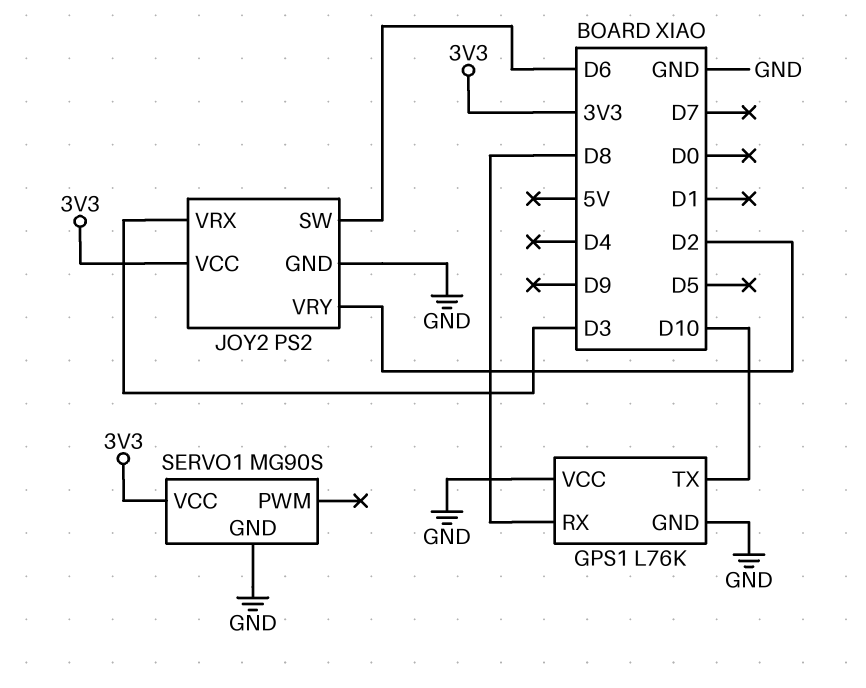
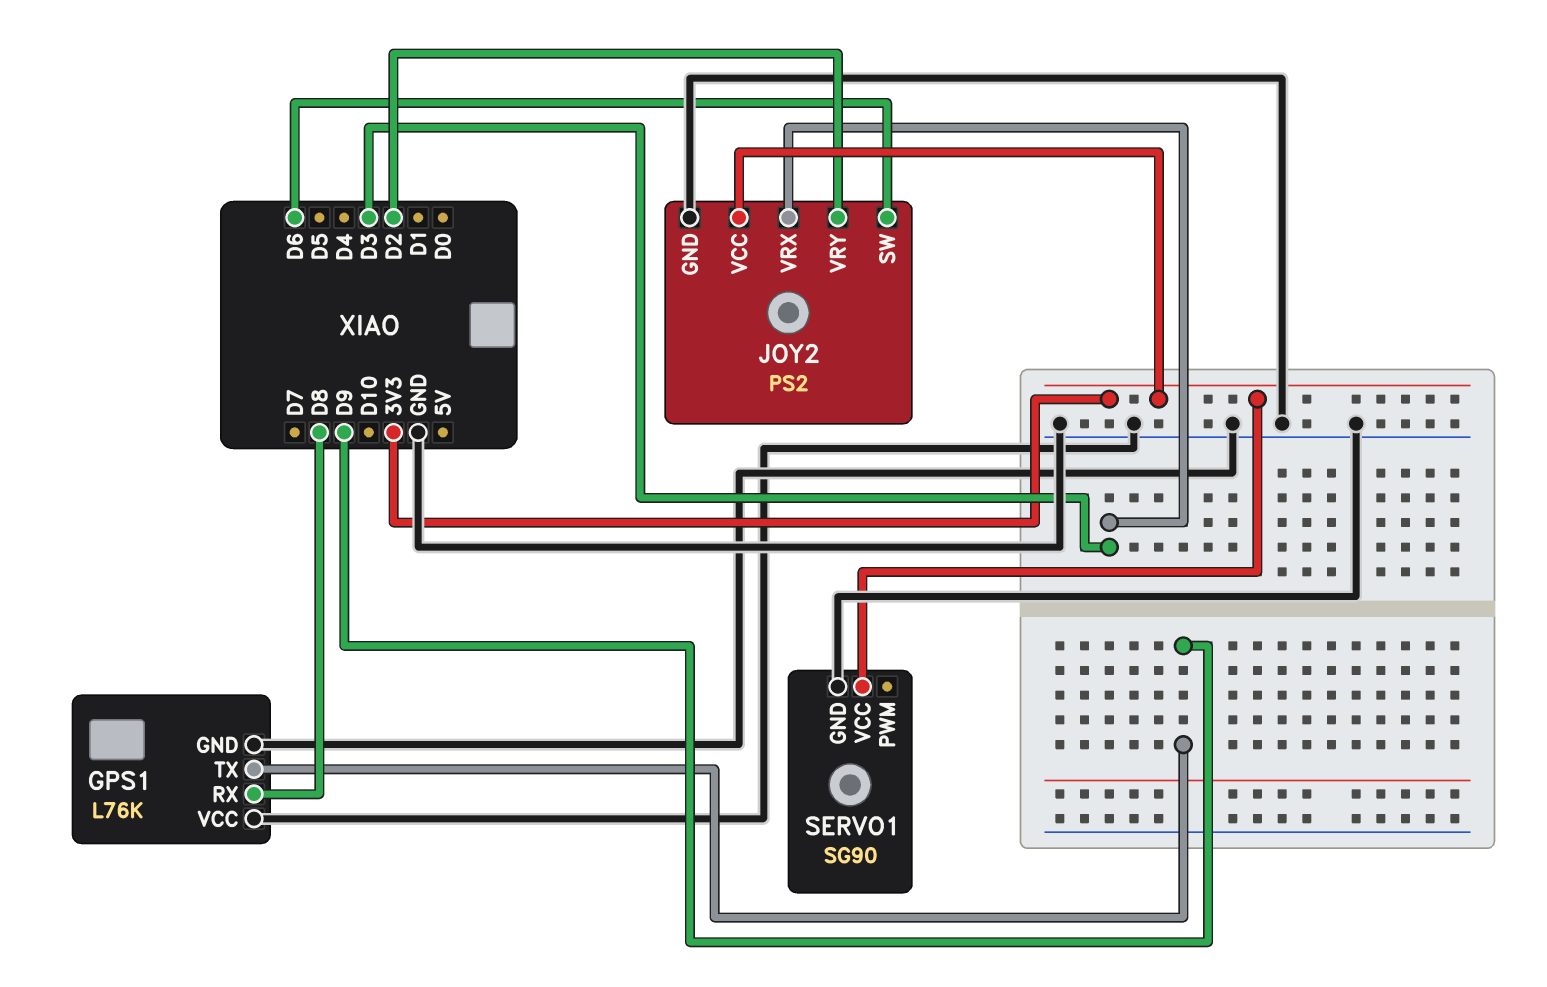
GPS1 pin TX: D10 -> D9
SERVO1: MG90S -> SG90

